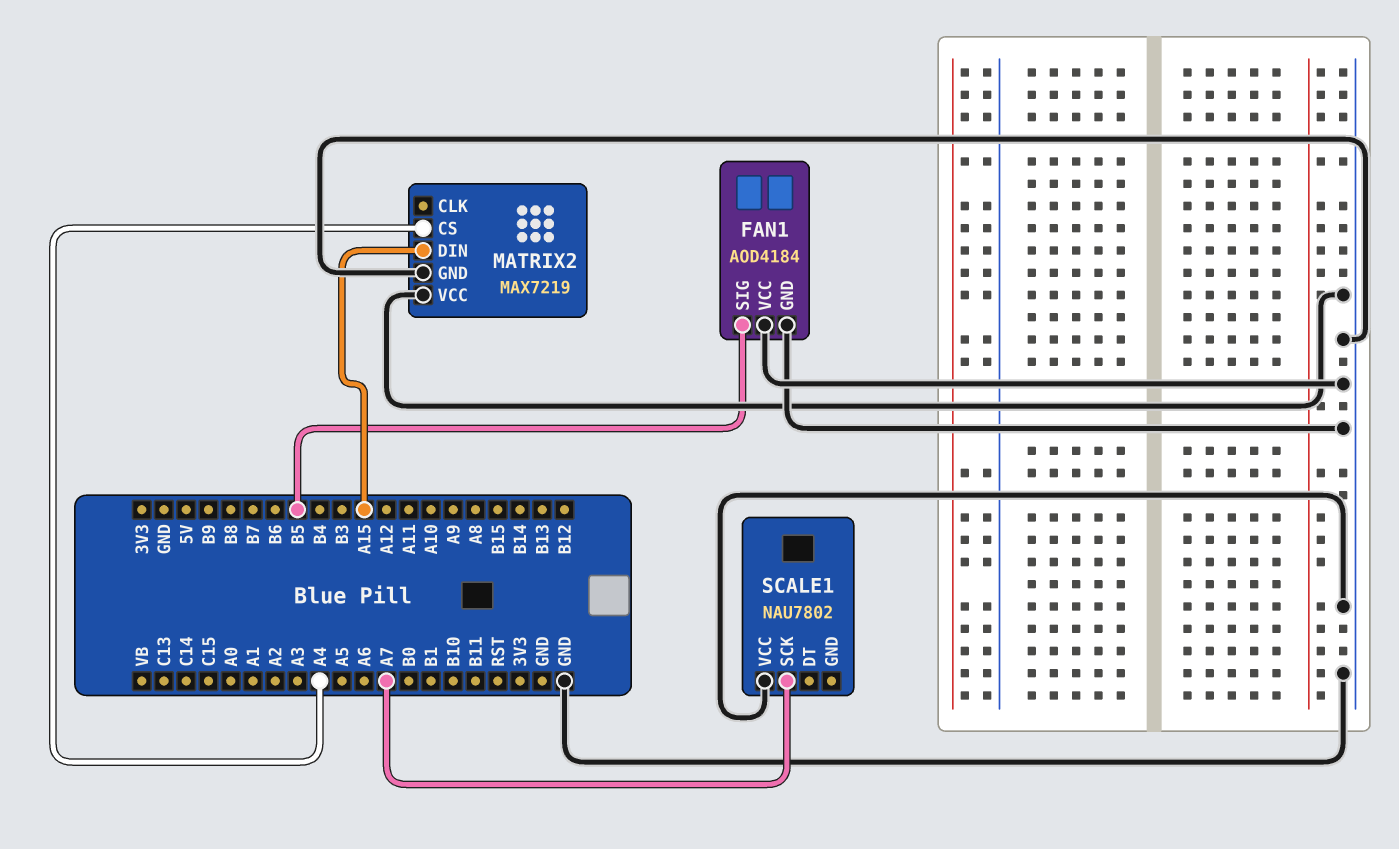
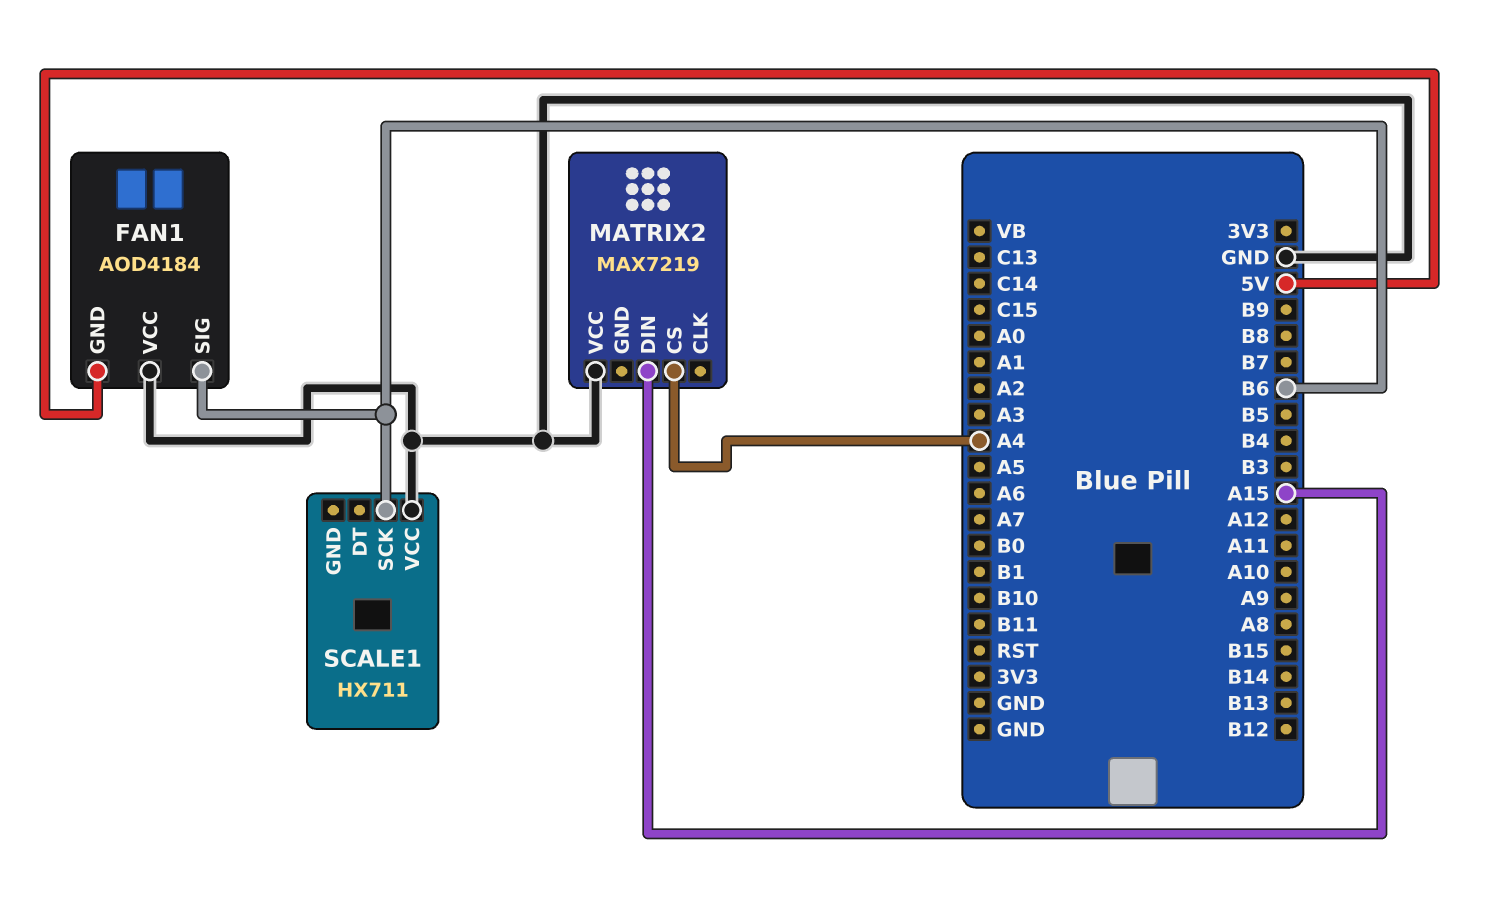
FAN1 pin GND: GND -> 5V
FAN1 pin SIG: B5 -> B6
MATRIX2 pin GND: GND -> none
SCALE1: NAU7802 -> HX711
SCALE1 pin SCK: A7 -> B6

